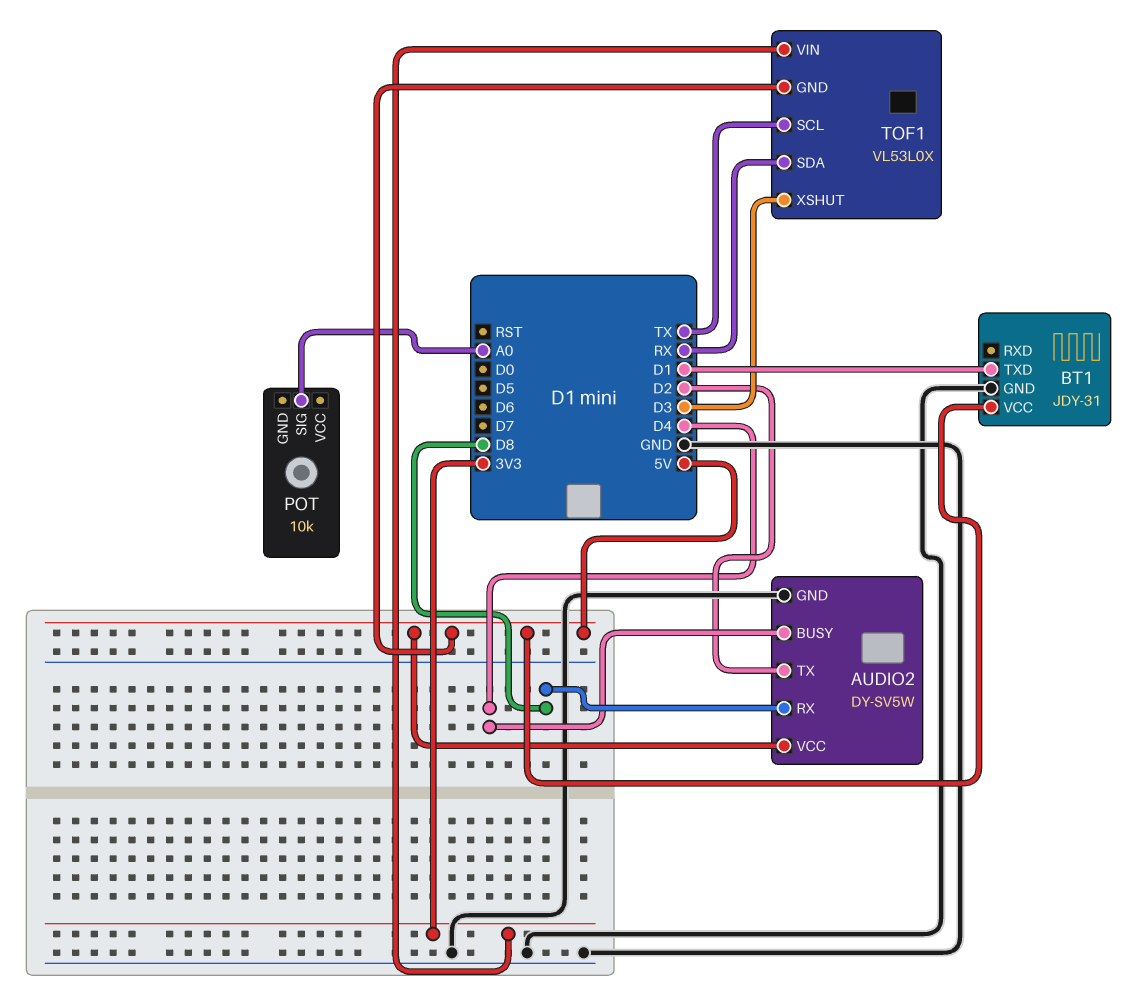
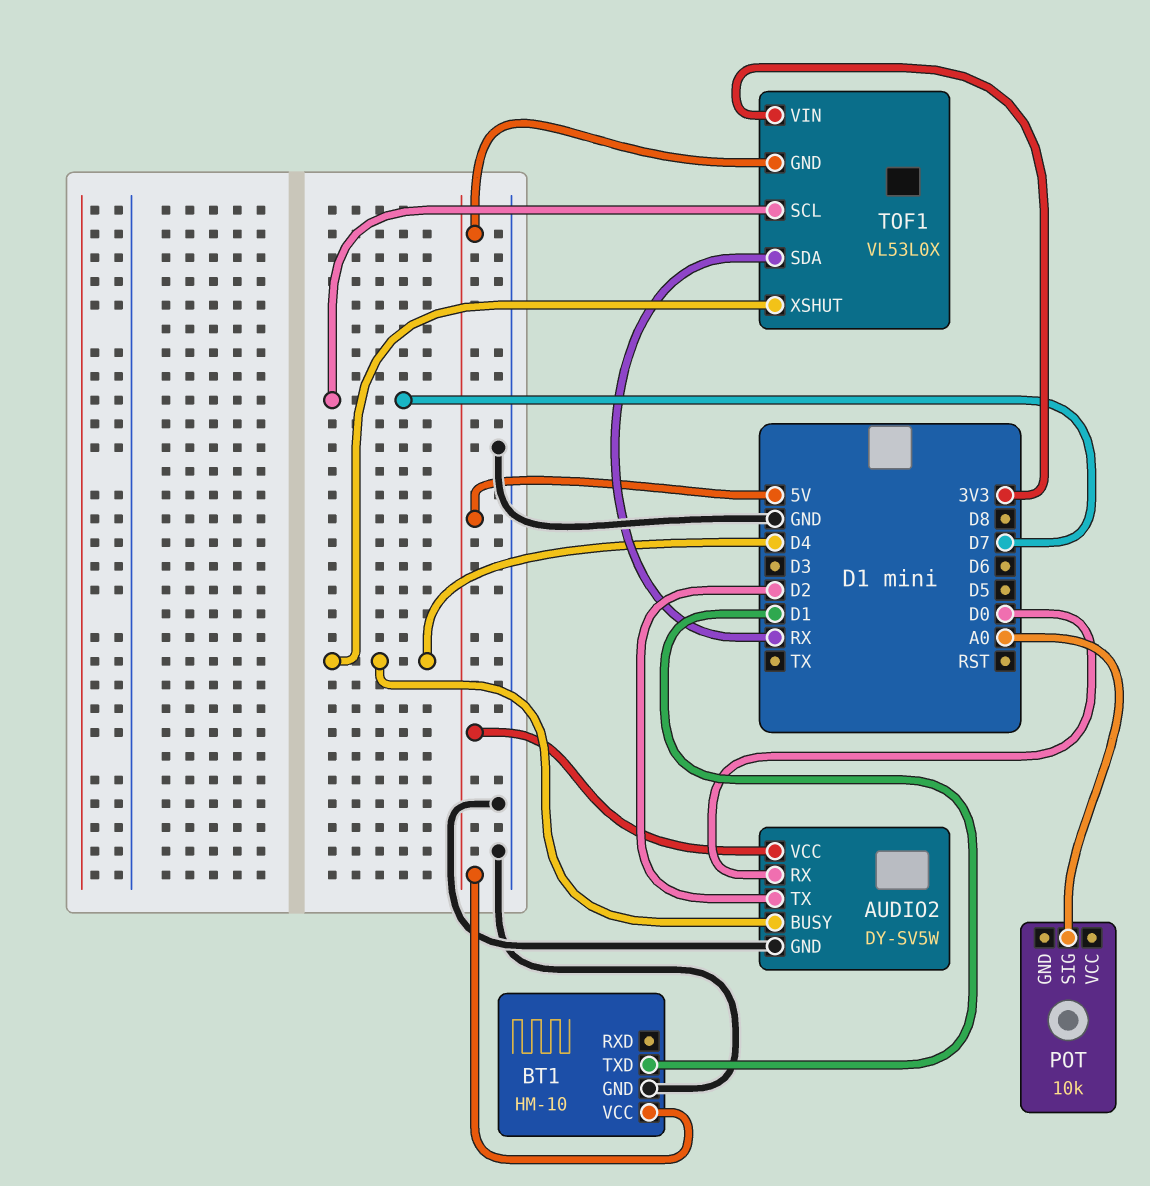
AUDIO2 pin RX: D8 -> D0
BT1: JDY-31 -> HM-10
TOF1 pin SCL: TX -> D7
TOF1 pin XSHUT: D3 -> D4

